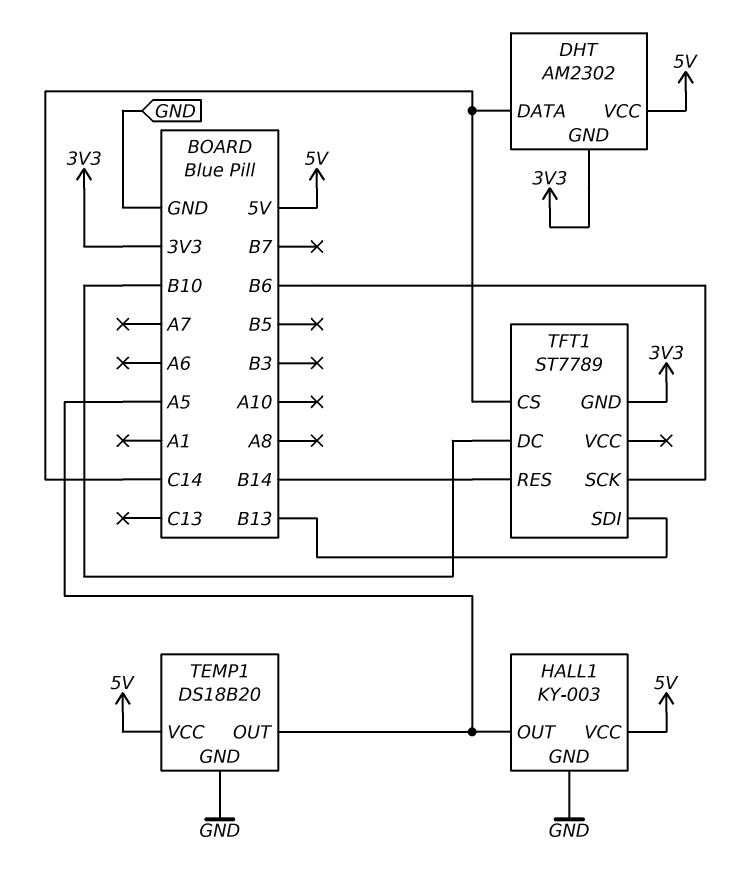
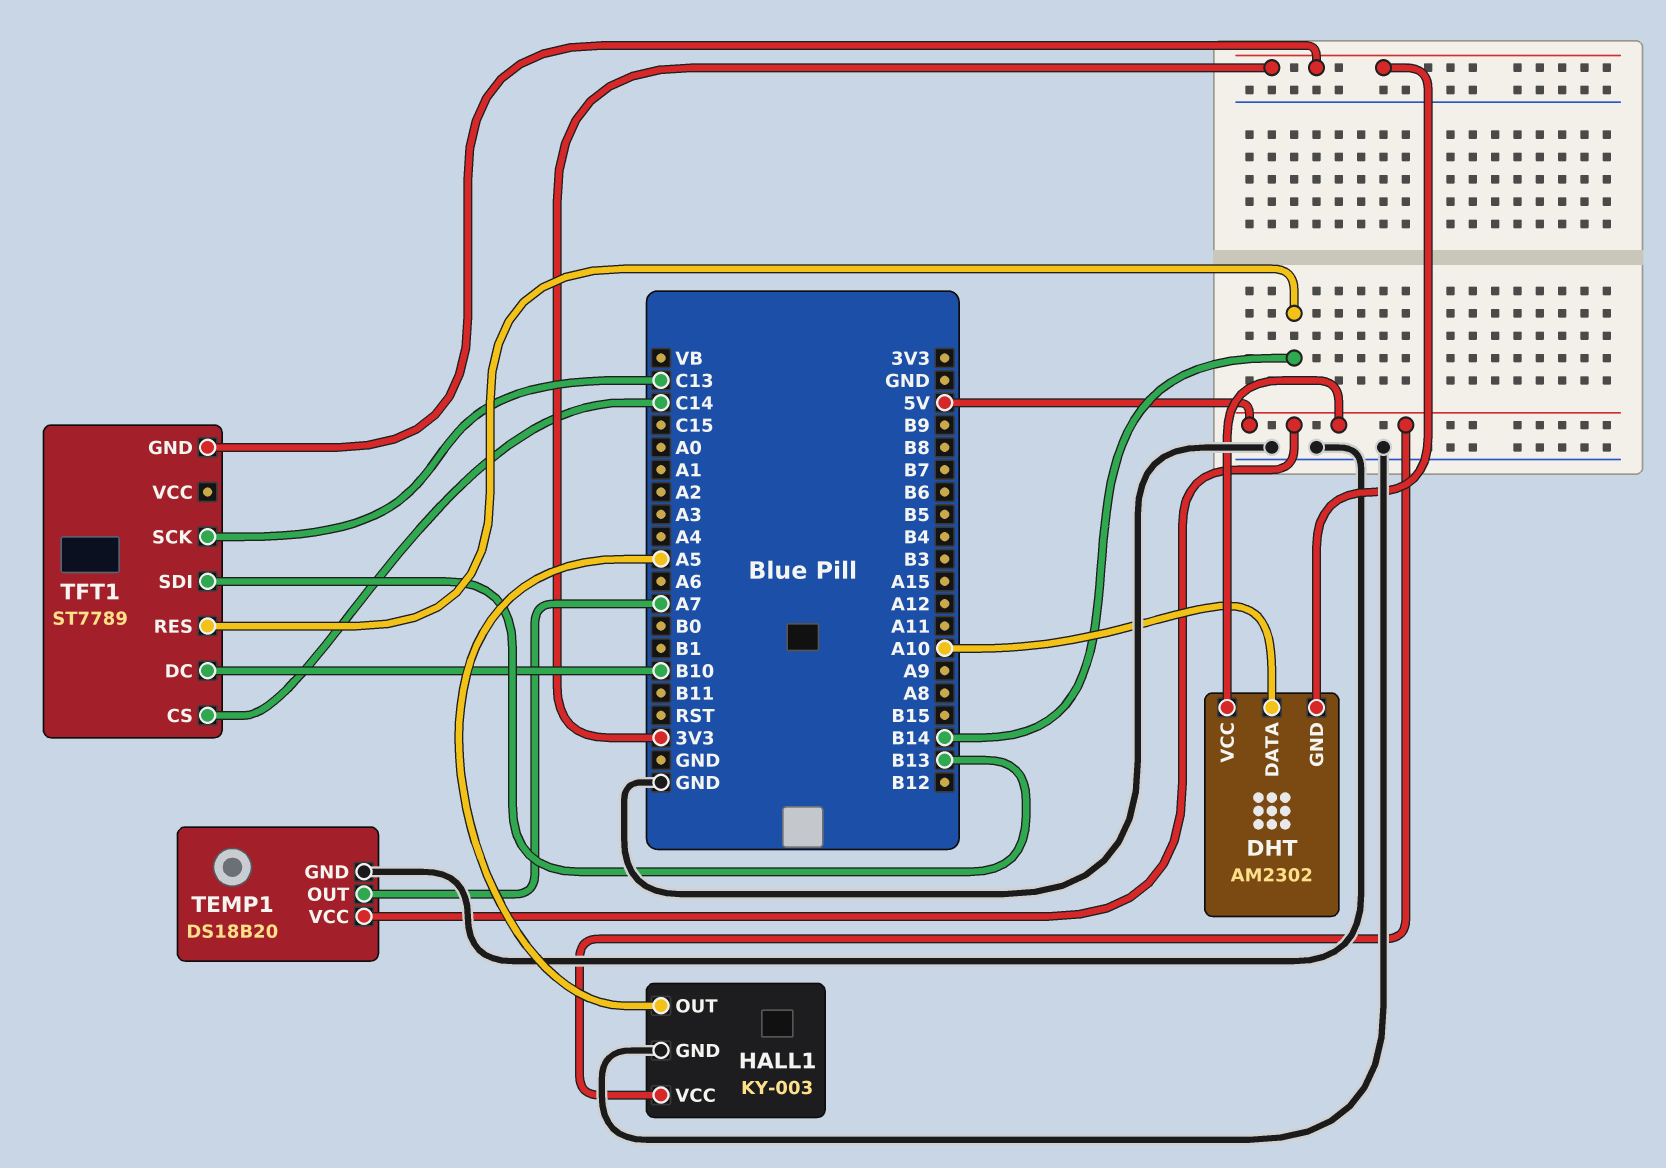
DHT pin DATA: C14 -> A10
TEMP1 pin OUT: A5 -> A7
TFT1 pin SCK: B6 -> C13

